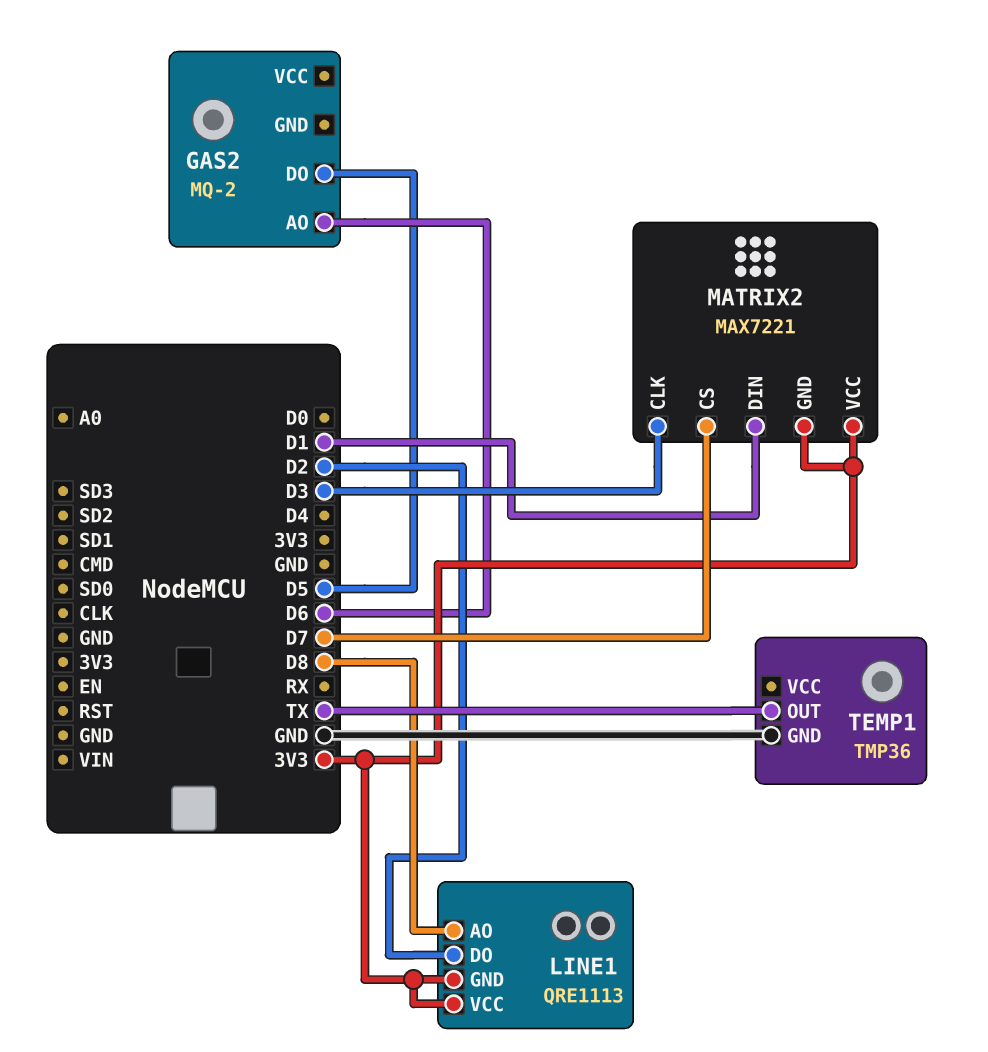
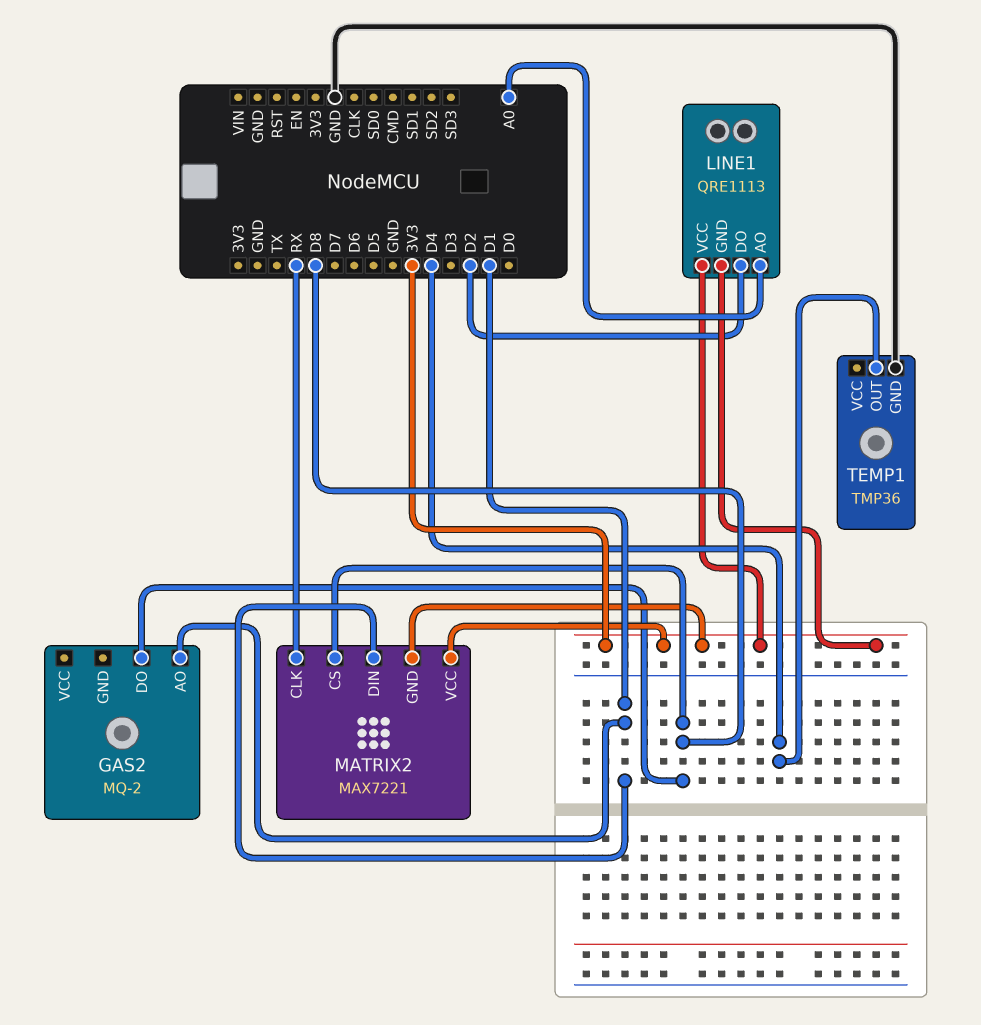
GAS2 pin AO: D6 -> D1
GAS2 pin DO: D5 -> D8
LINE1 pin AO: D8 -> A0
MATRIX2 pin CLK: D3 -> RX
MATRIX2 pin CS: D7 -> D8
TEMP1 pin OUT: TX -> D4

